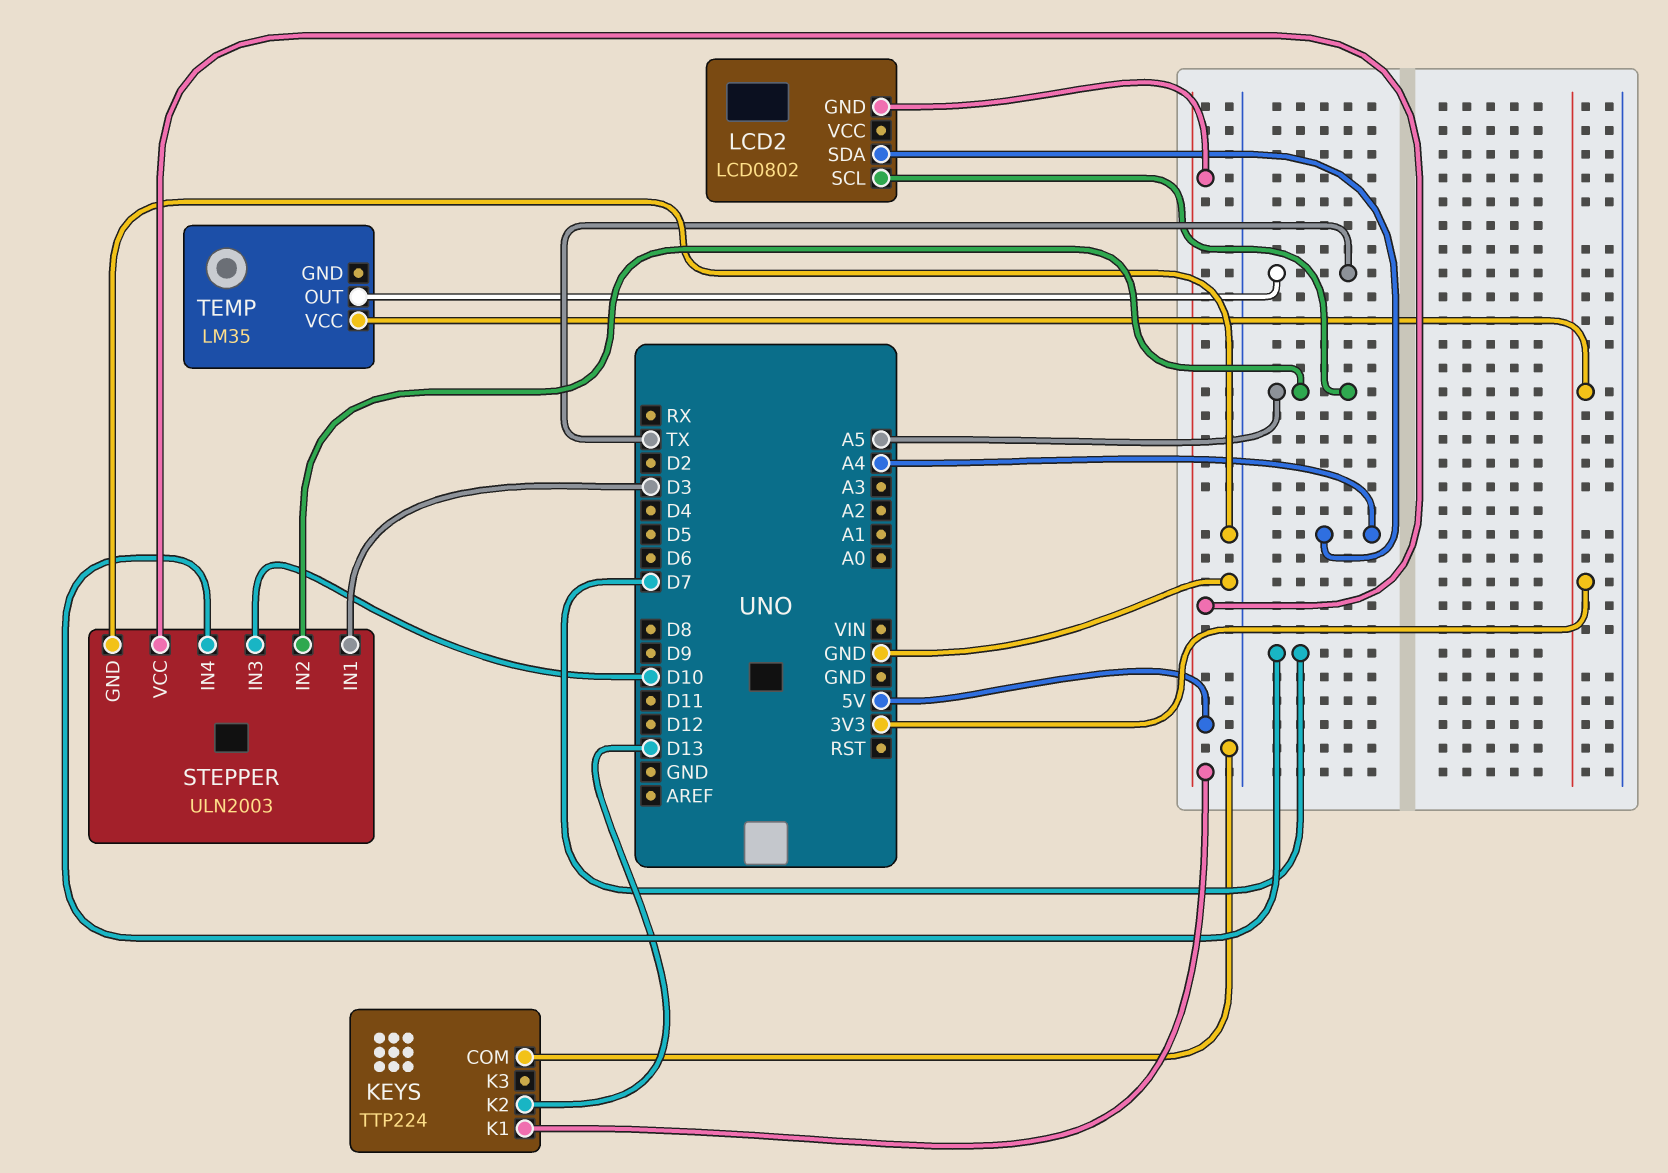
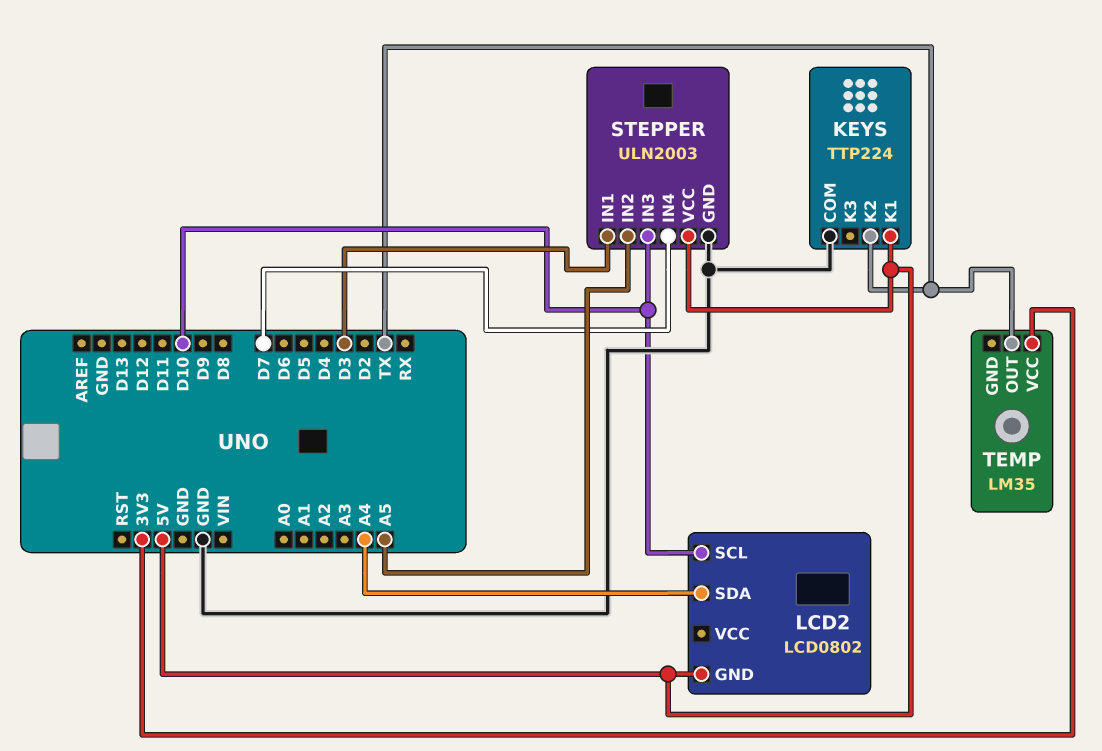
KEYS pin K2: D13 -> TX
LCD2 pin SCL: A5 -> D10

